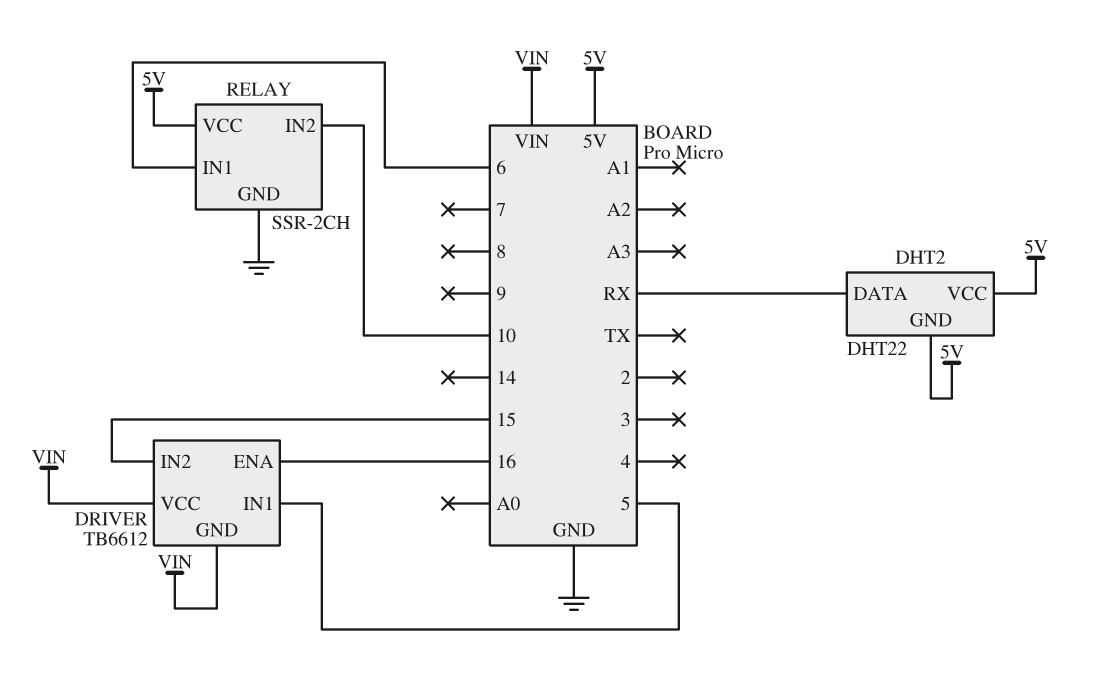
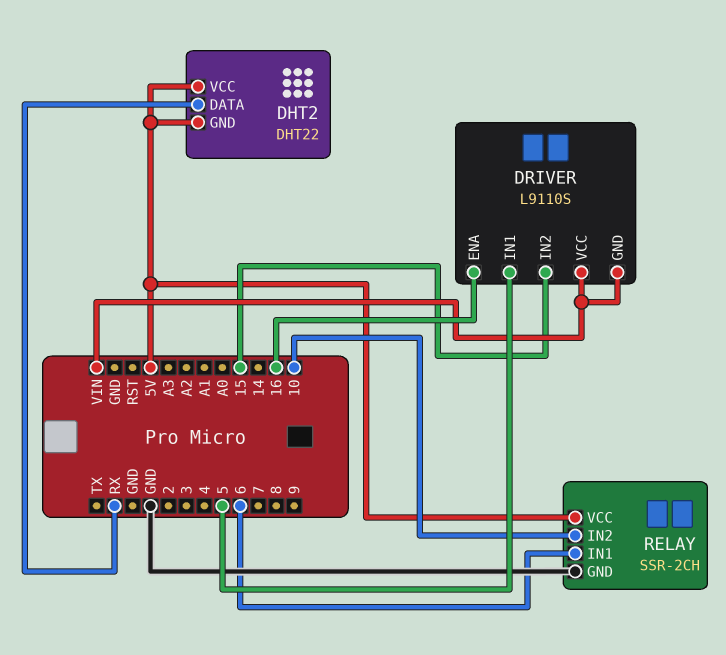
DRIVER: TB6612 -> L9110S

